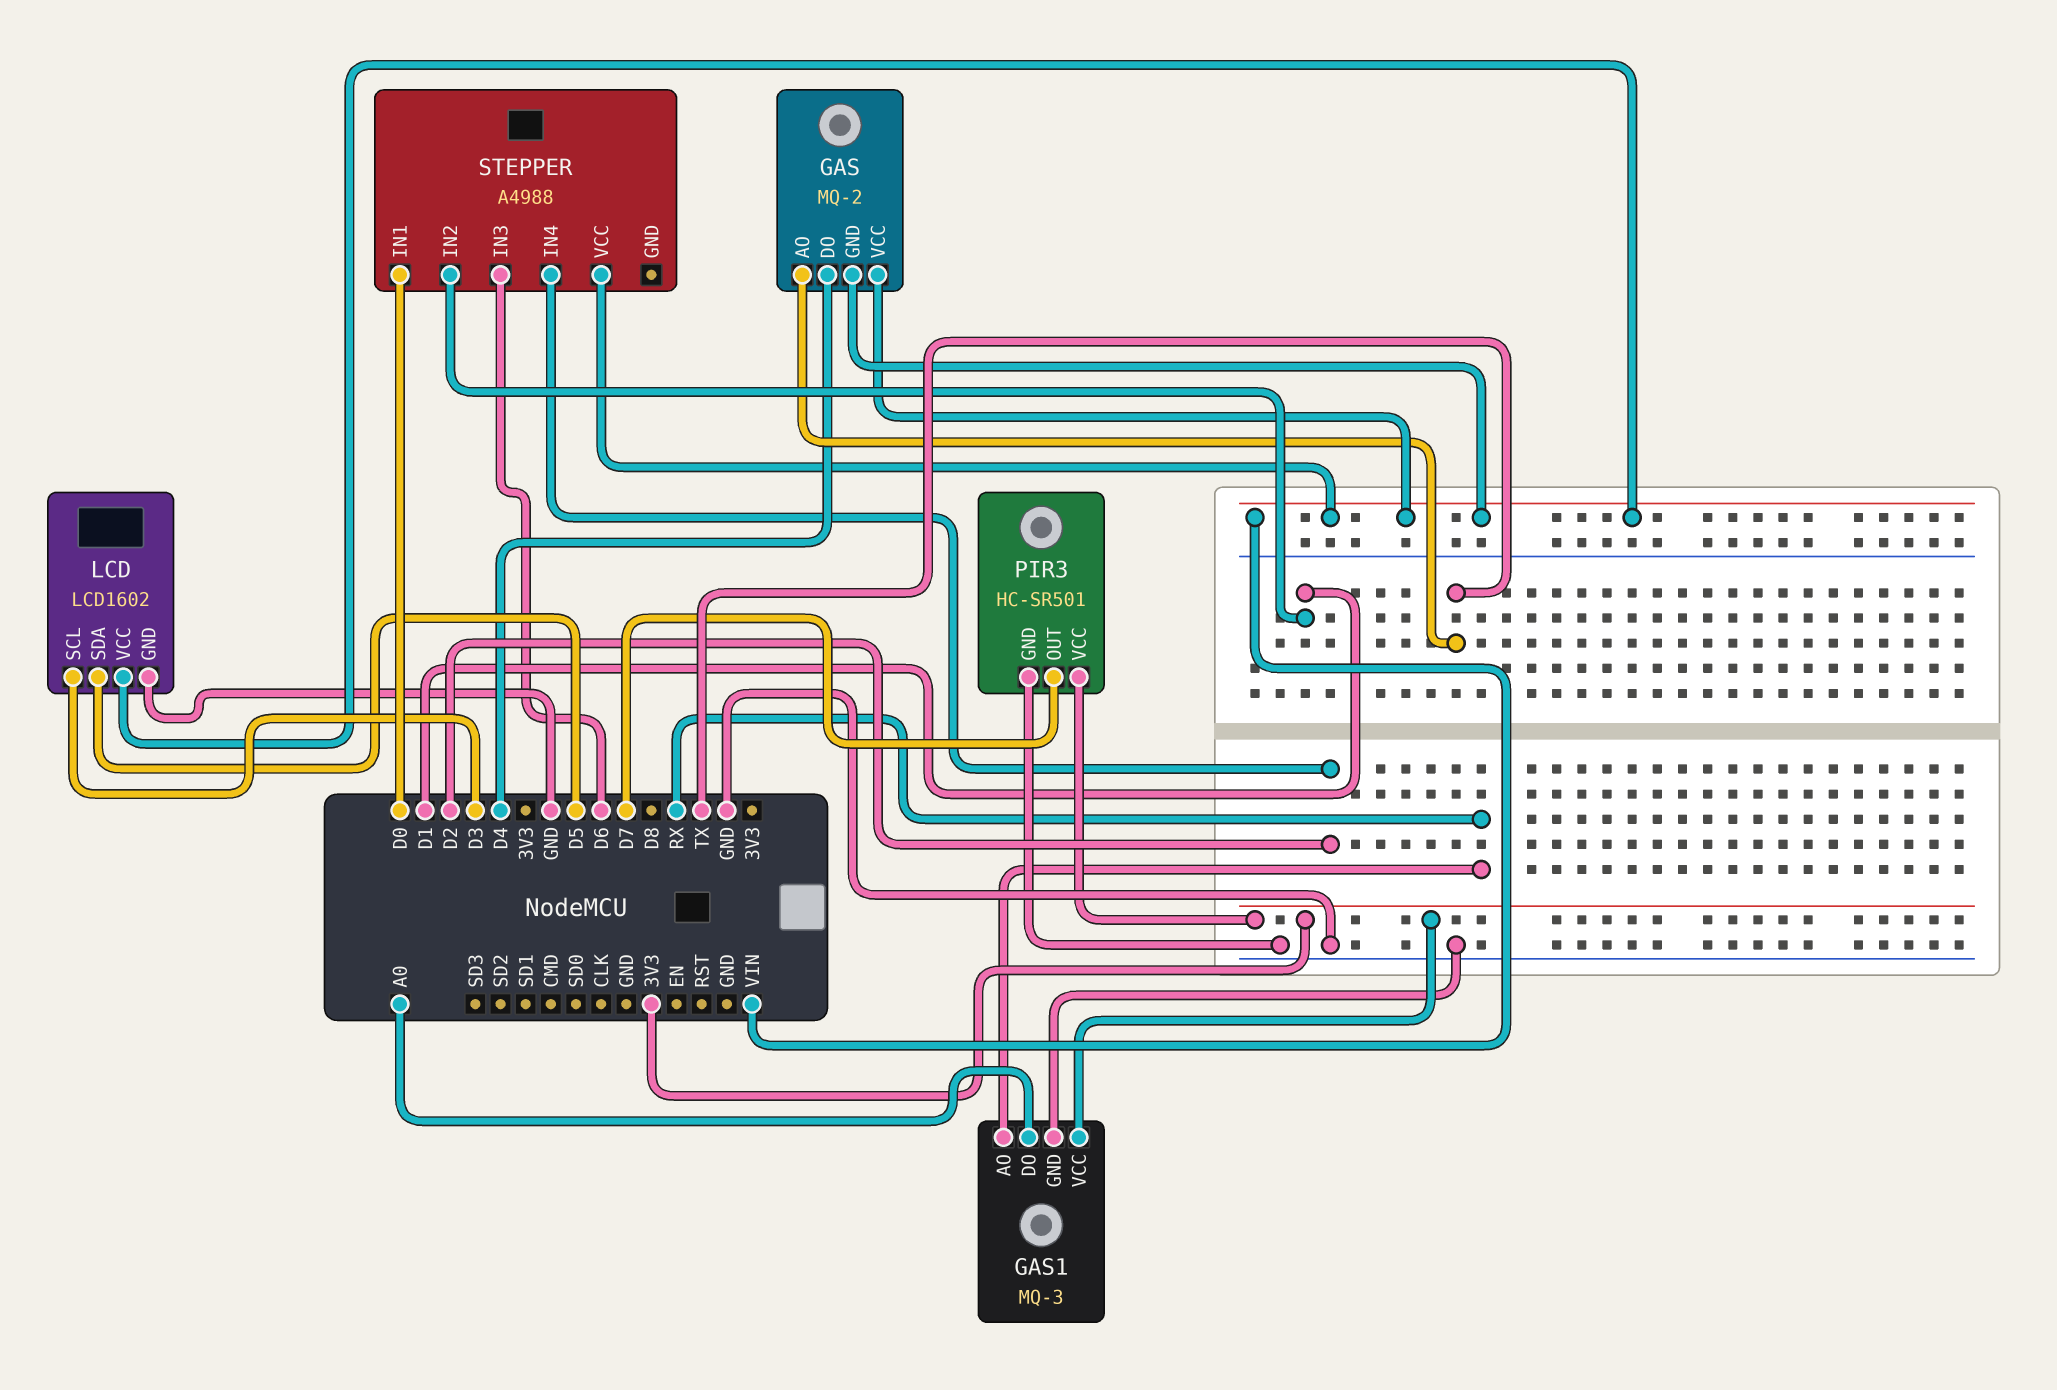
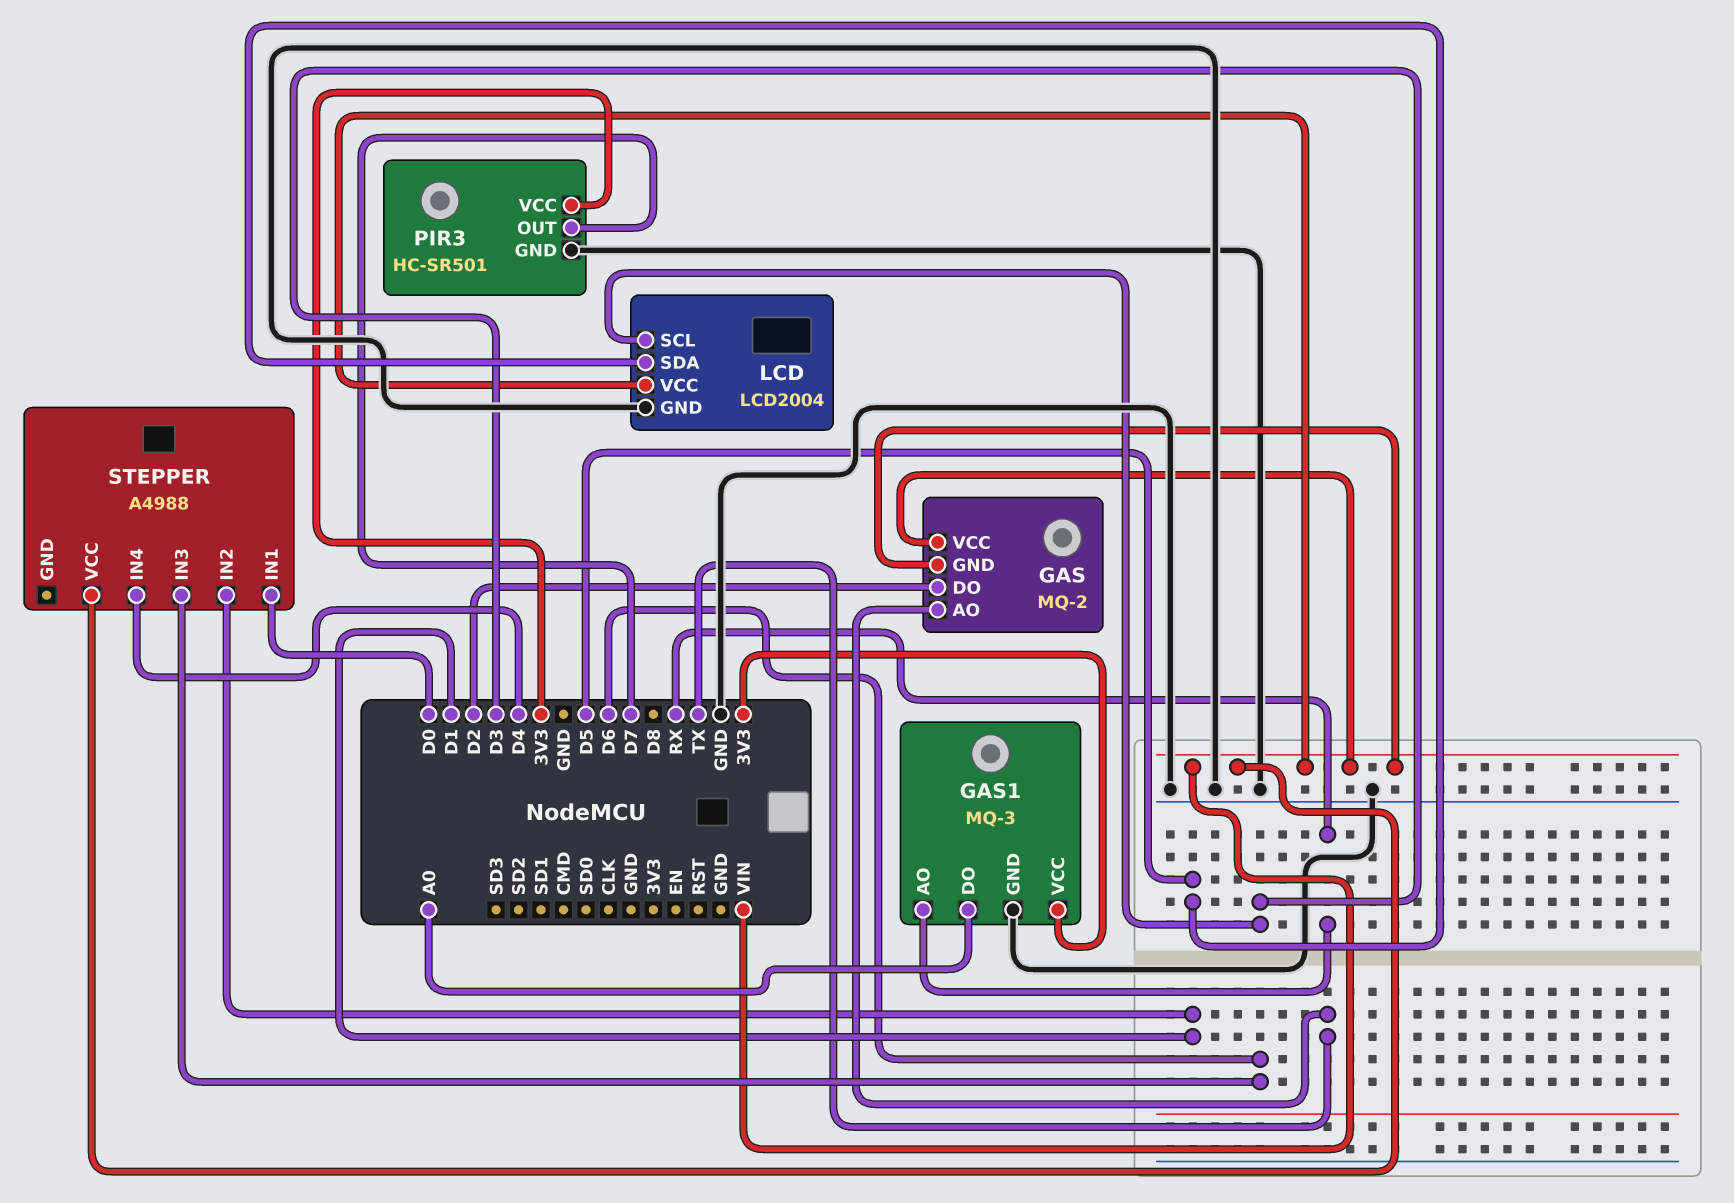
GAS pin DO: D4 -> D2
LCD: LCD1602 -> LCD2004
STEPPER pin IN4: D2 -> D4

